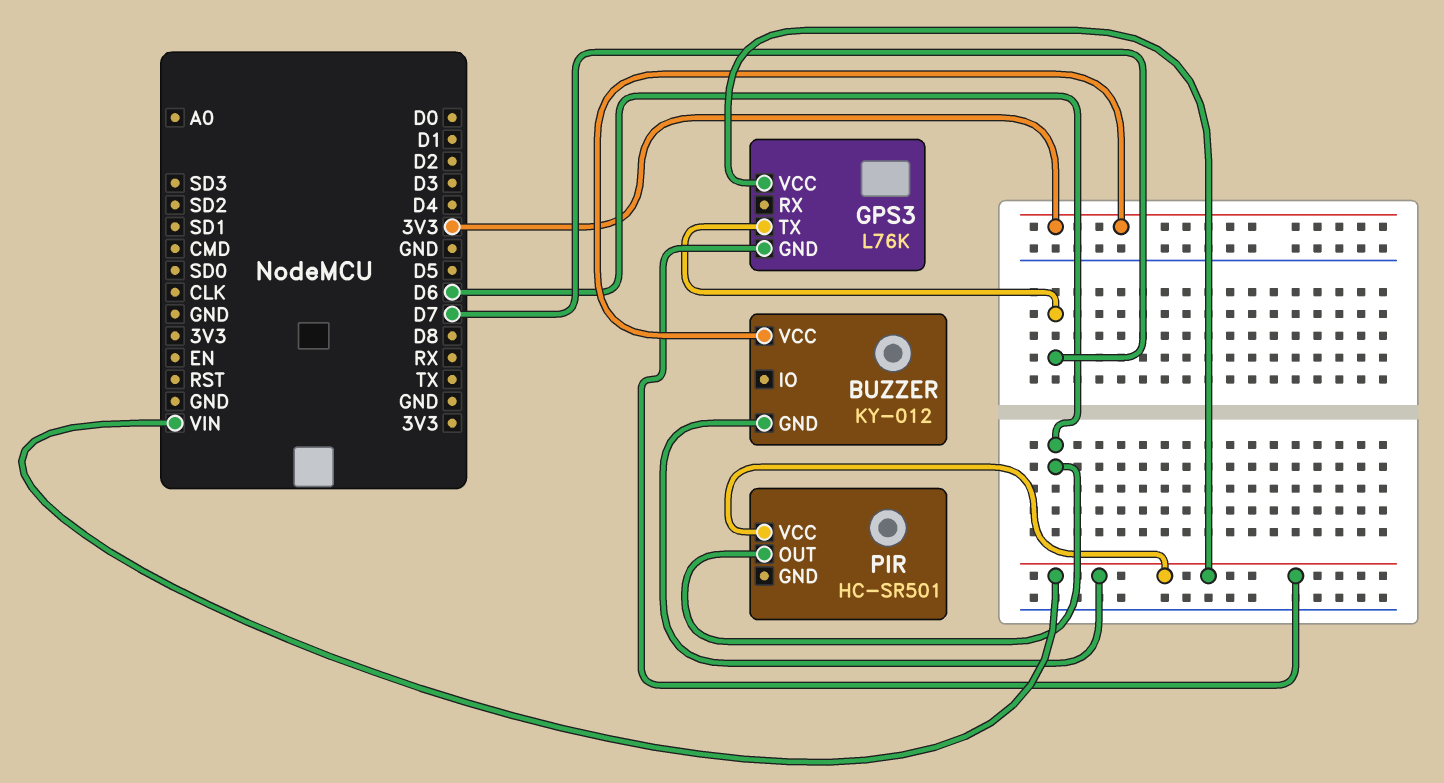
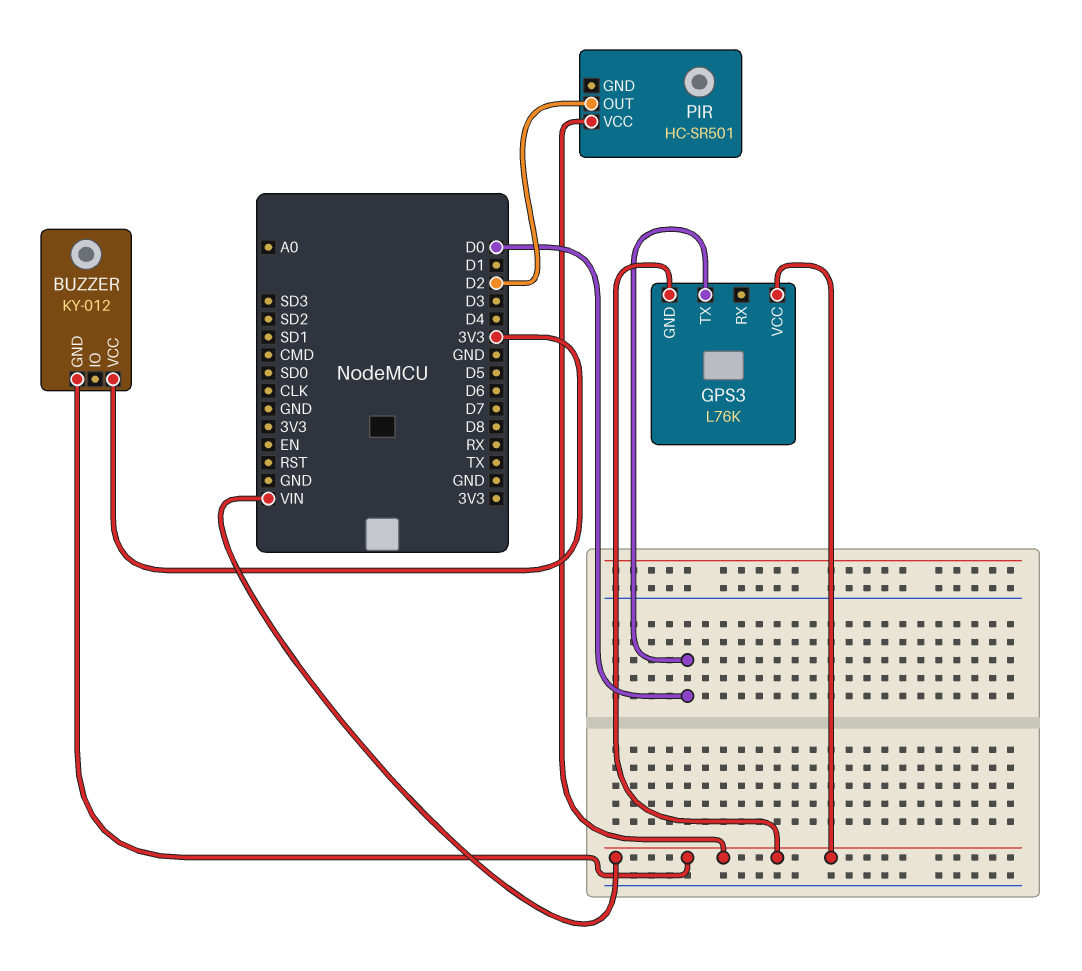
GPS3 pin TX: D7 -> D0
PIR pin OUT: D6 -> D2

